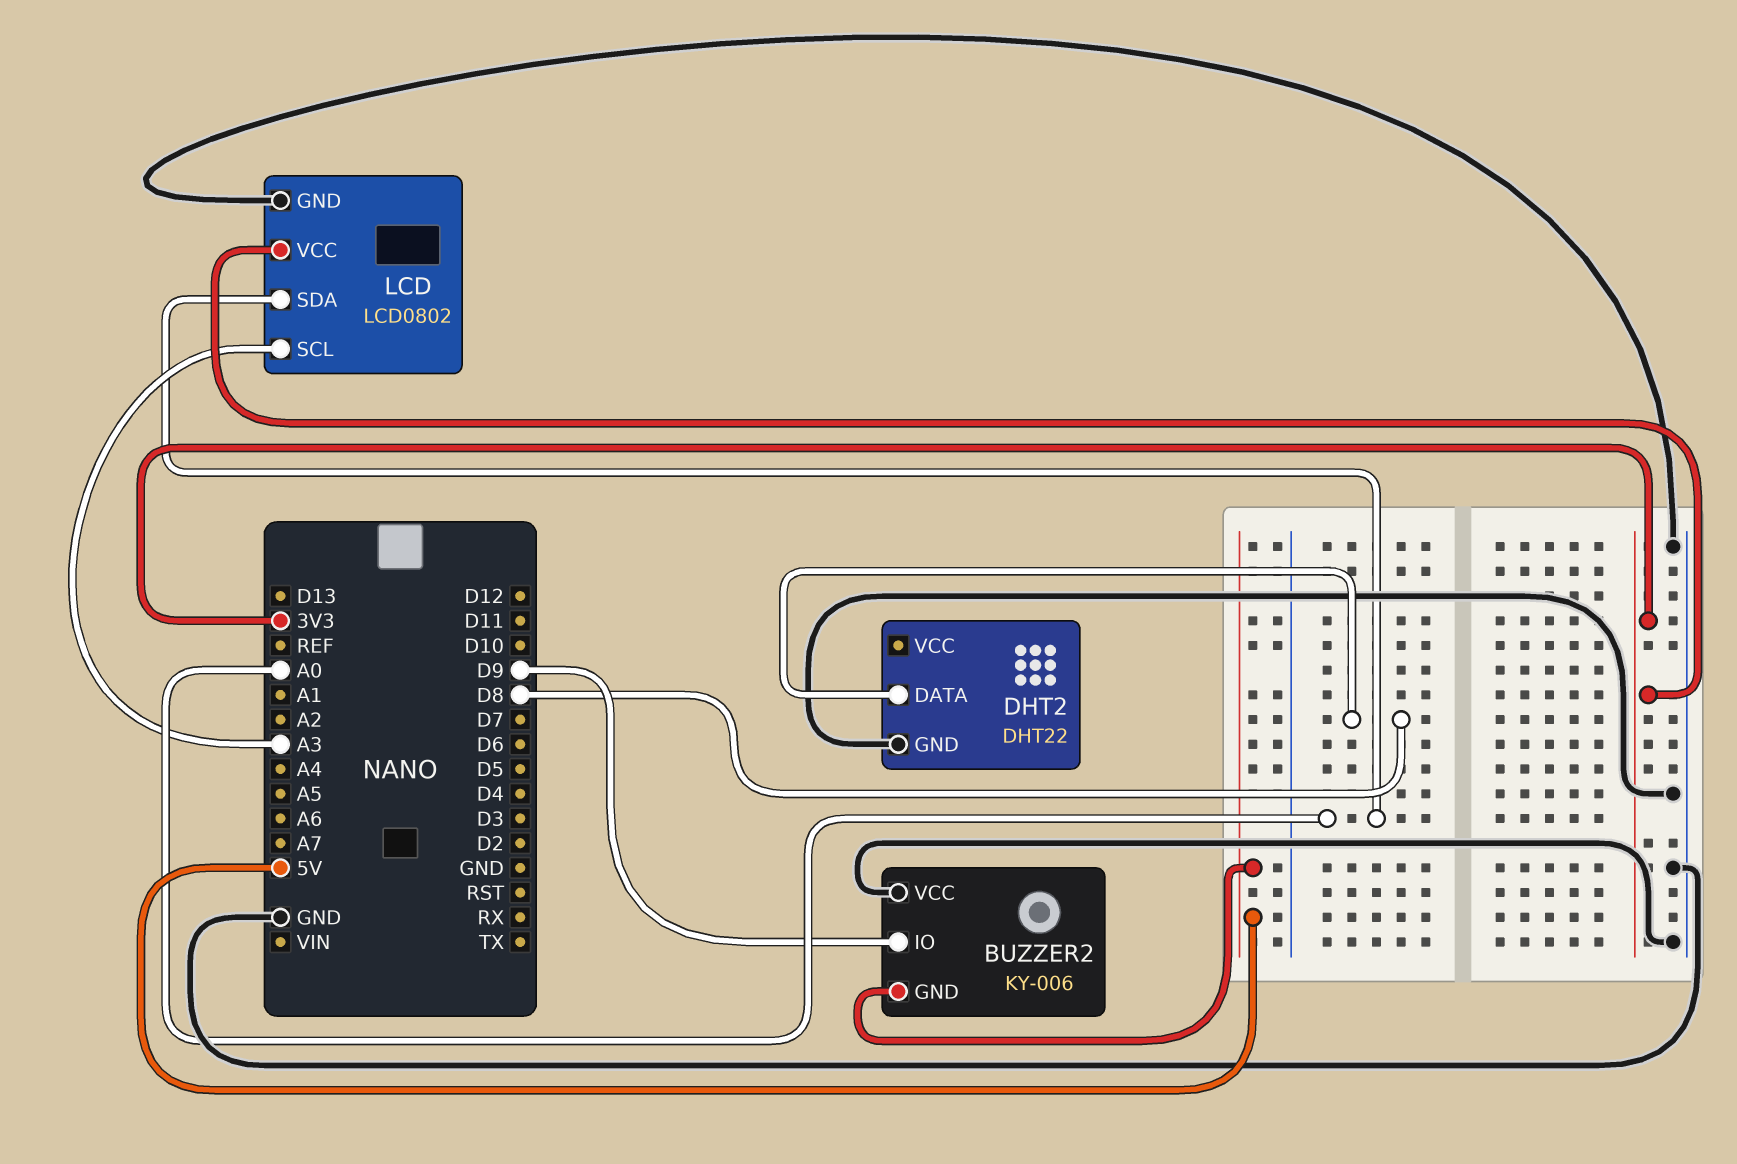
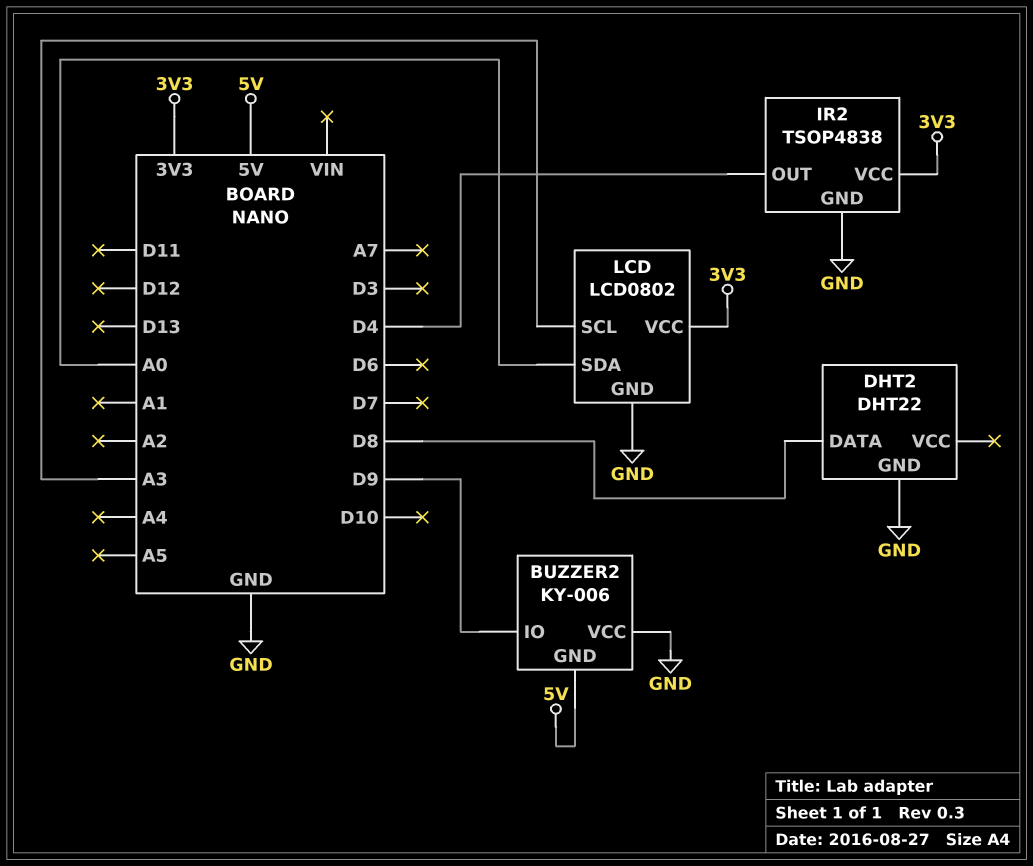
IR2: none -> TSOP4838
IR2 pin GND: none -> GND
IR2 pin OUT: none -> D4
IR2 pin VCC: none -> 3V3

